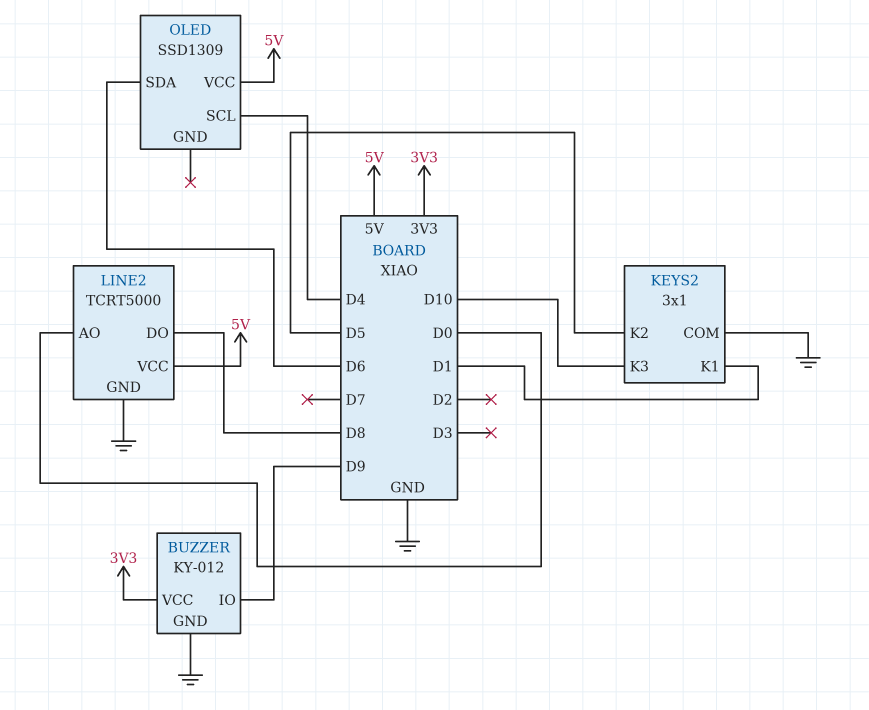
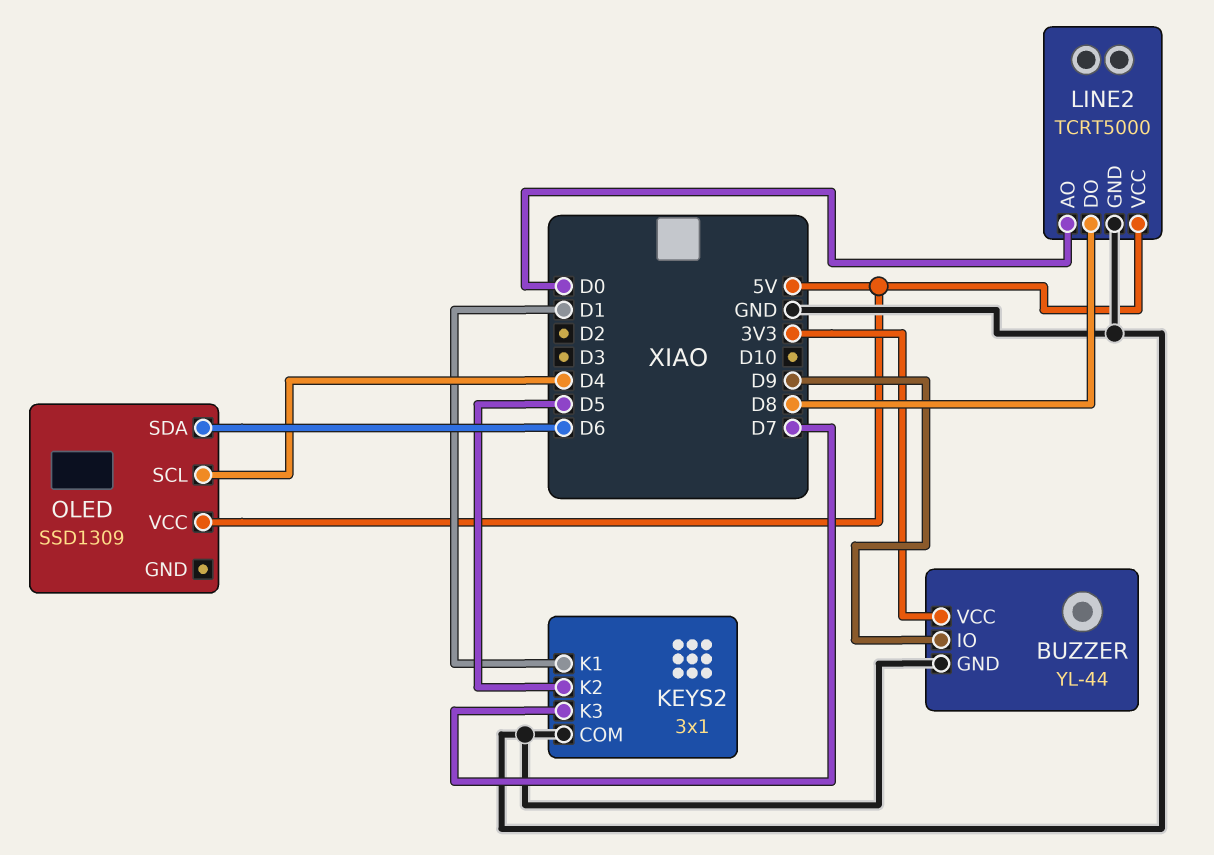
BUZZER: KY-012 -> YL-44
KEYS2 pin K3: D10 -> D7

